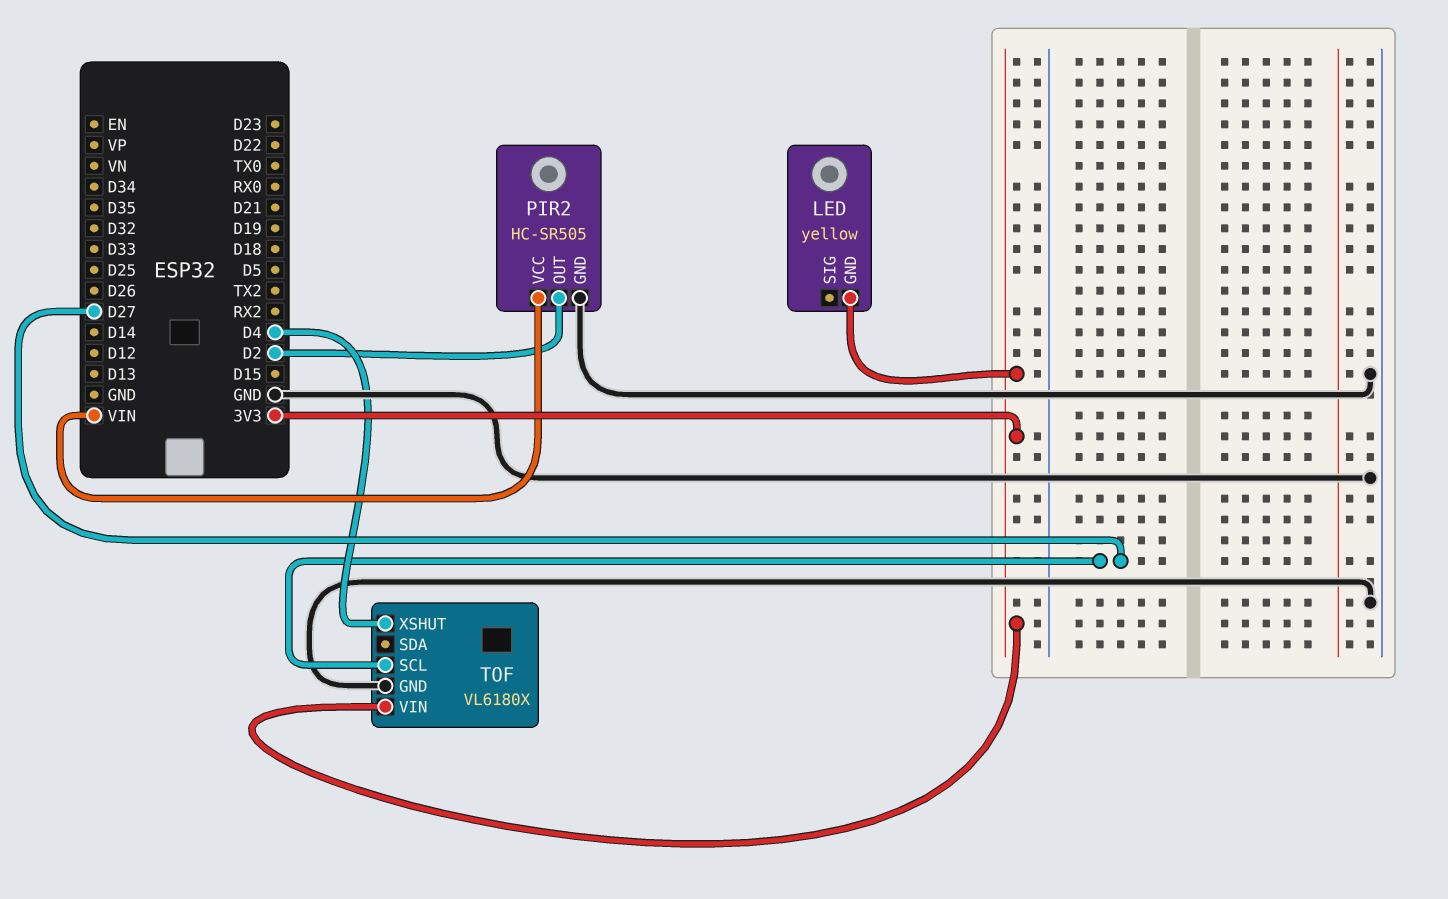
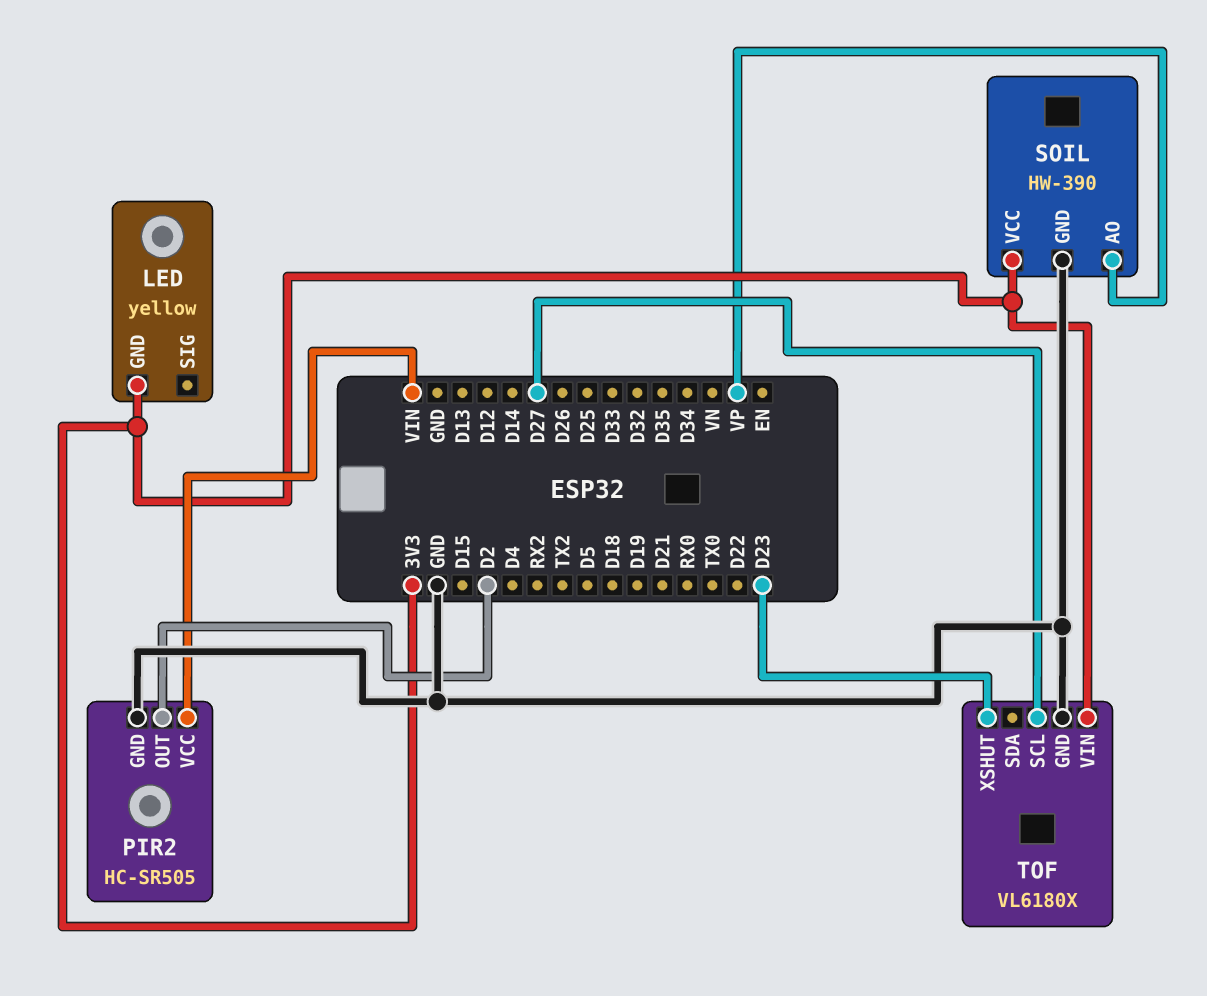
SOIL: none -> HW-390
SOIL pin AO: none -> VP
SOIL pin GND: none -> GND
SOIL pin VCC: none -> 3V3
TOF pin XSHUT: D4 -> D23

